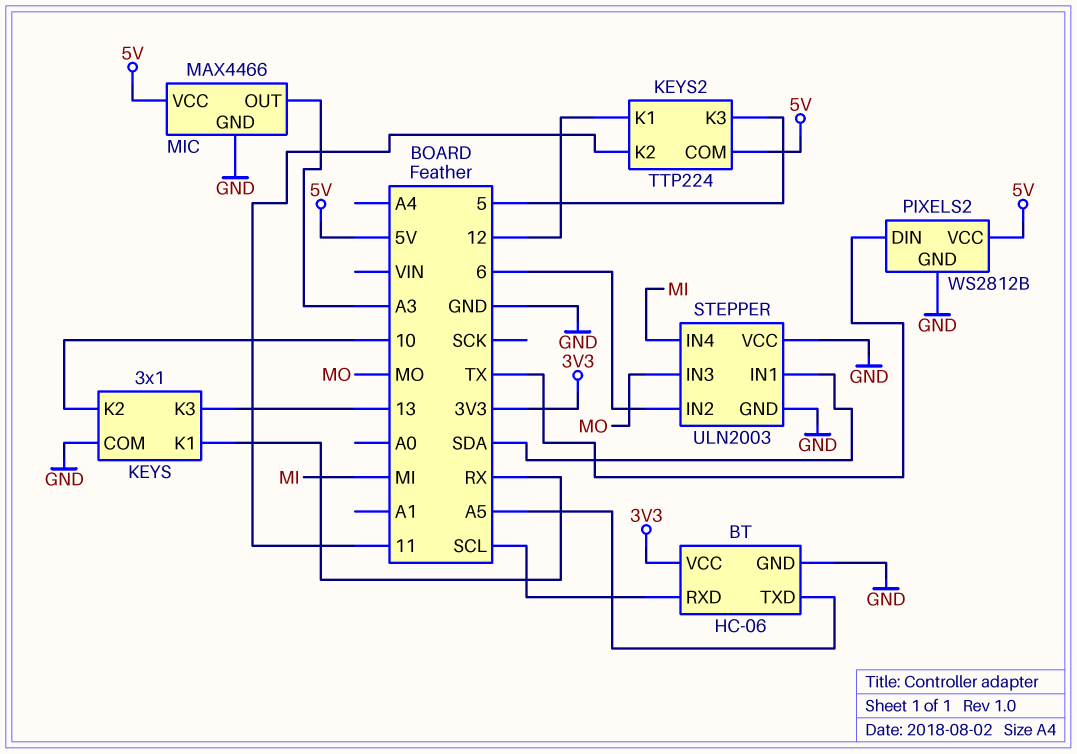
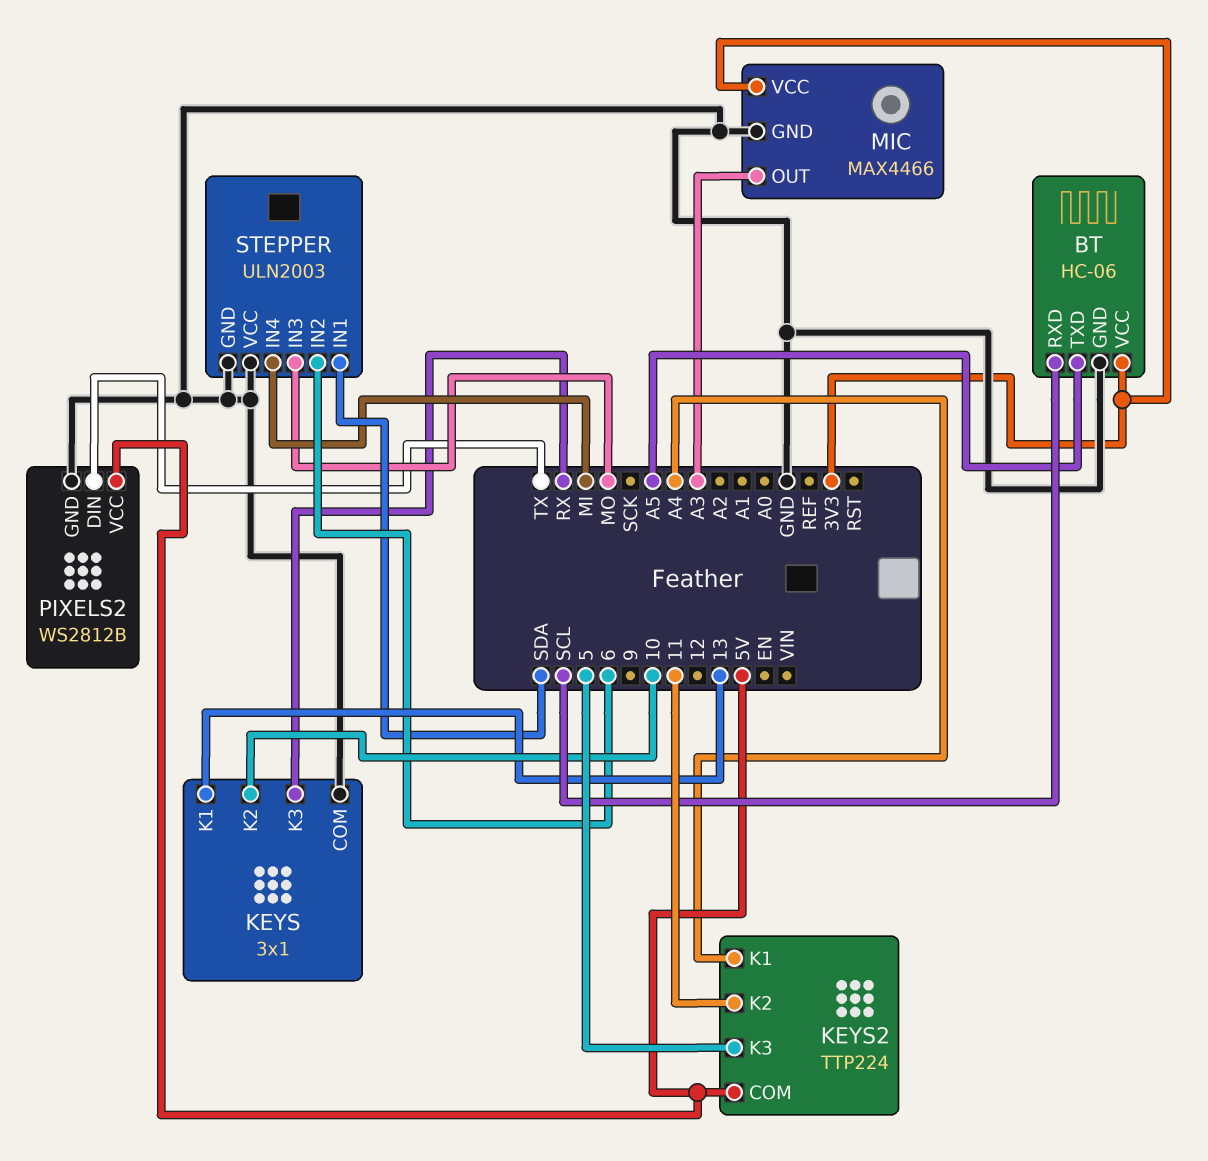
KEYS pin K1: RX -> 13
KEYS pin K3: 13 -> RX
KEYS2 pin K1: 12 -> A4
MIC pin VCC: 5V -> 3V3

